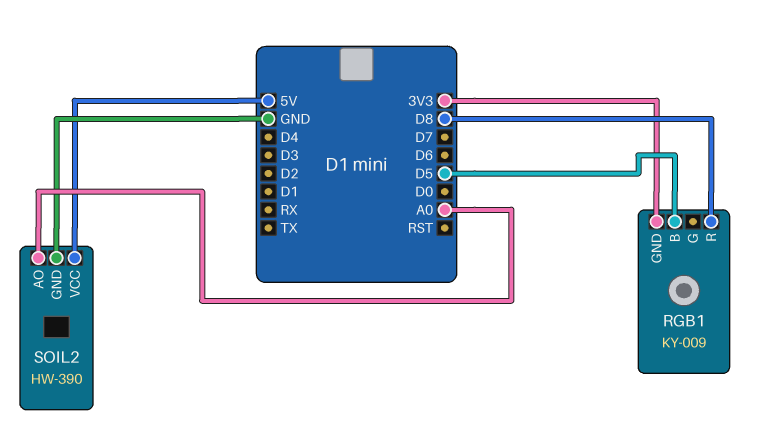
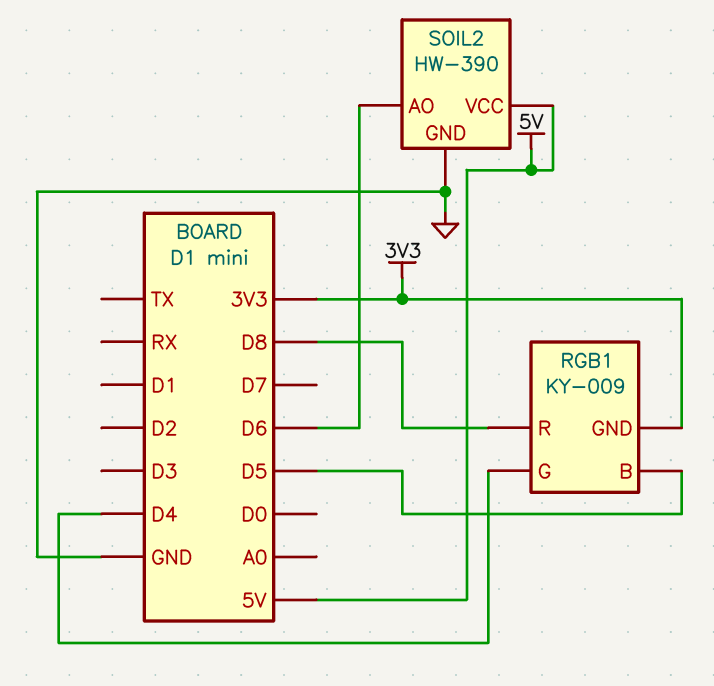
RGB1 pin G: none -> D4
SOIL2 pin AO: A0 -> D6

